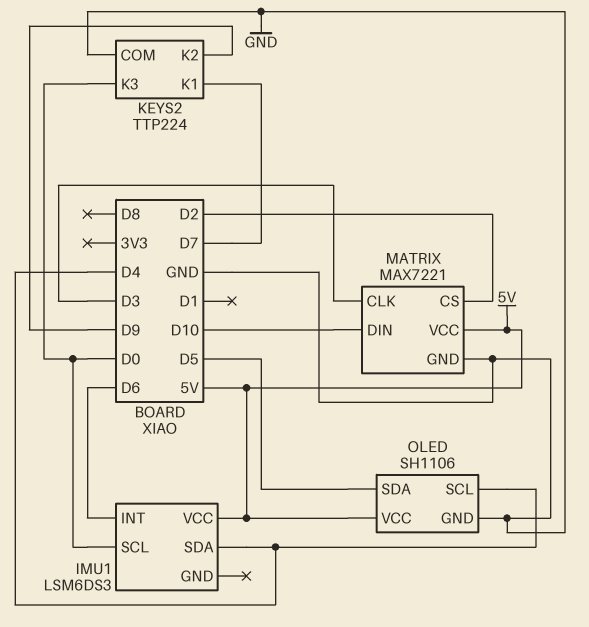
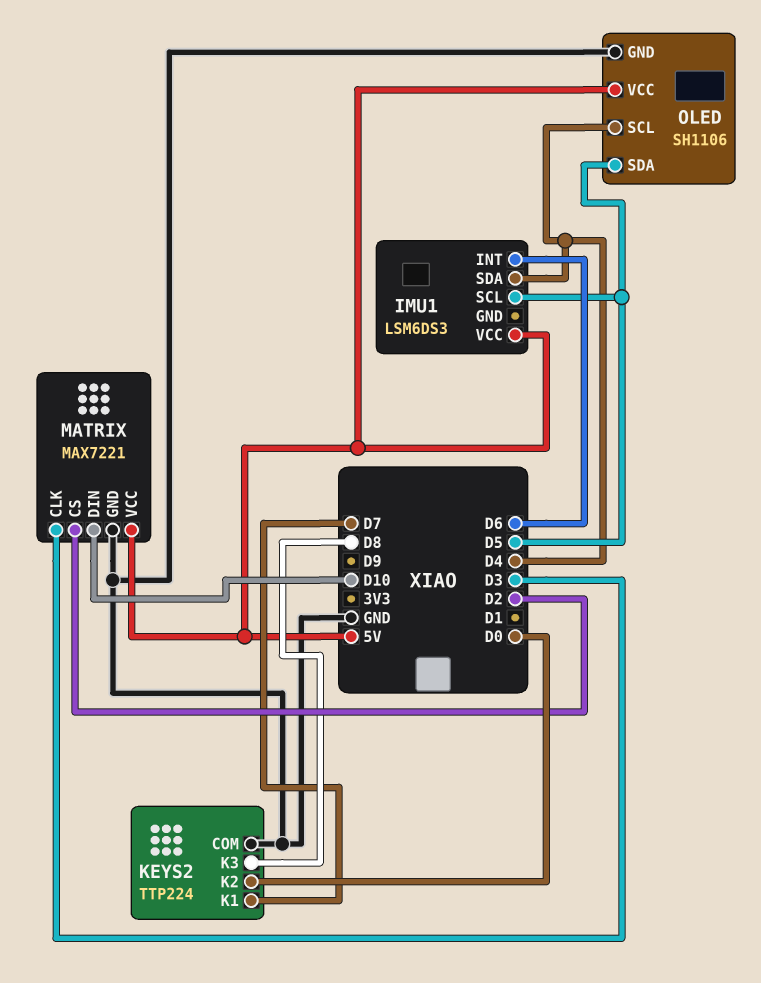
IMU1 pin SCL: D0 -> D5
KEYS2 pin K2: D9 -> D0
KEYS2 pin K3: D0 -> D8

